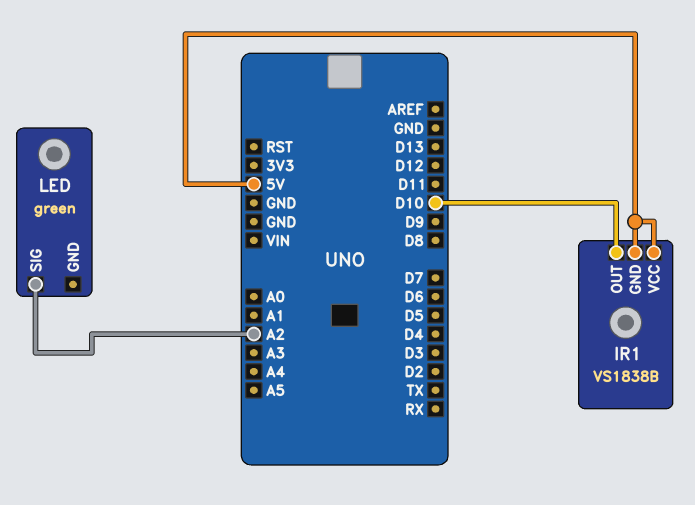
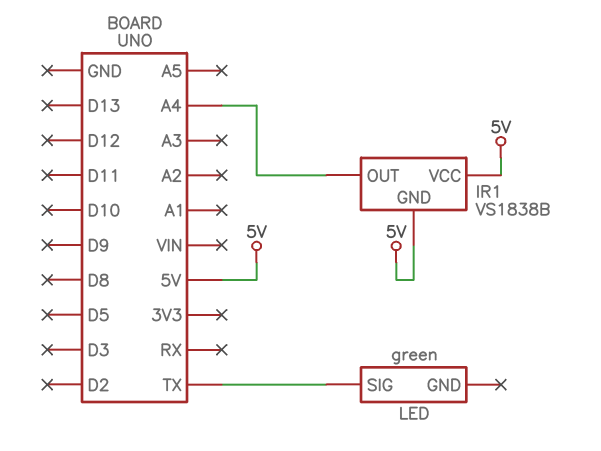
IR1 pin OUT: D10 -> A4
LED pin SIG: A2 -> TX

